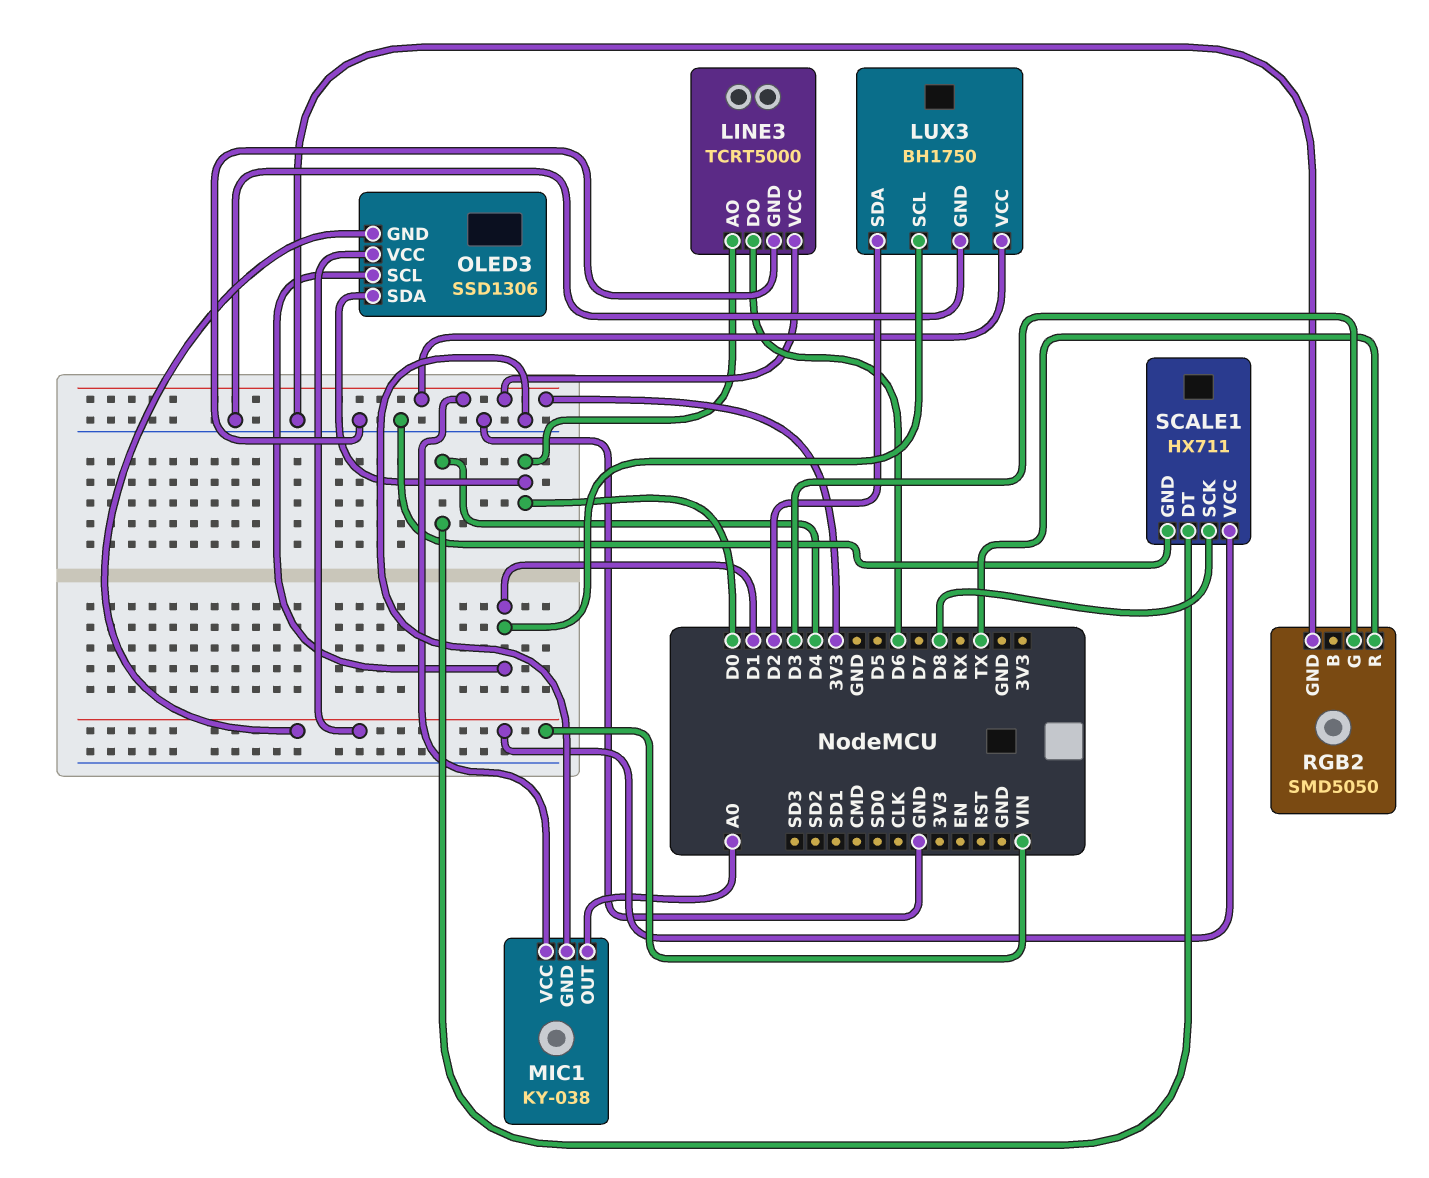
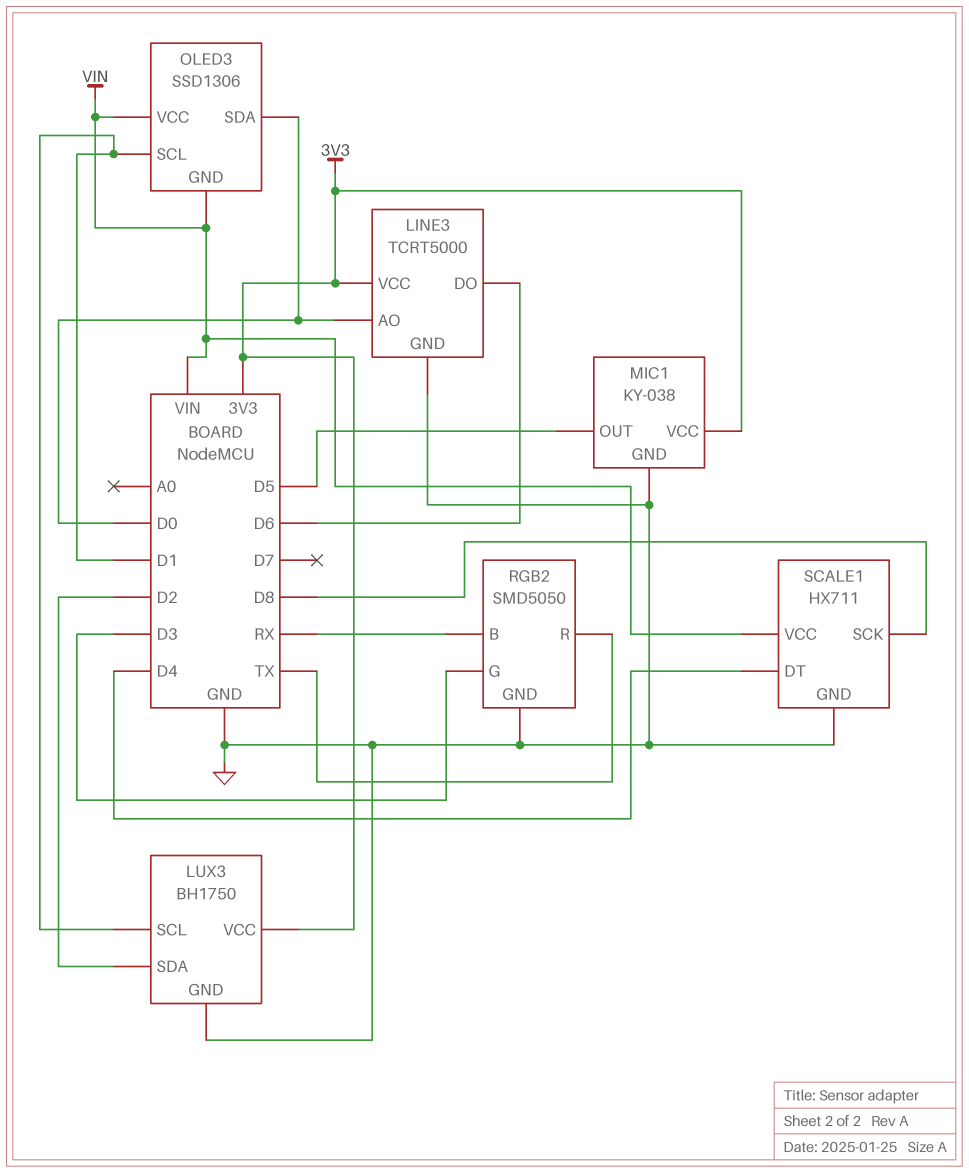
MIC1 pin OUT: A0 -> D5
RGB2 pin B: none -> RX

